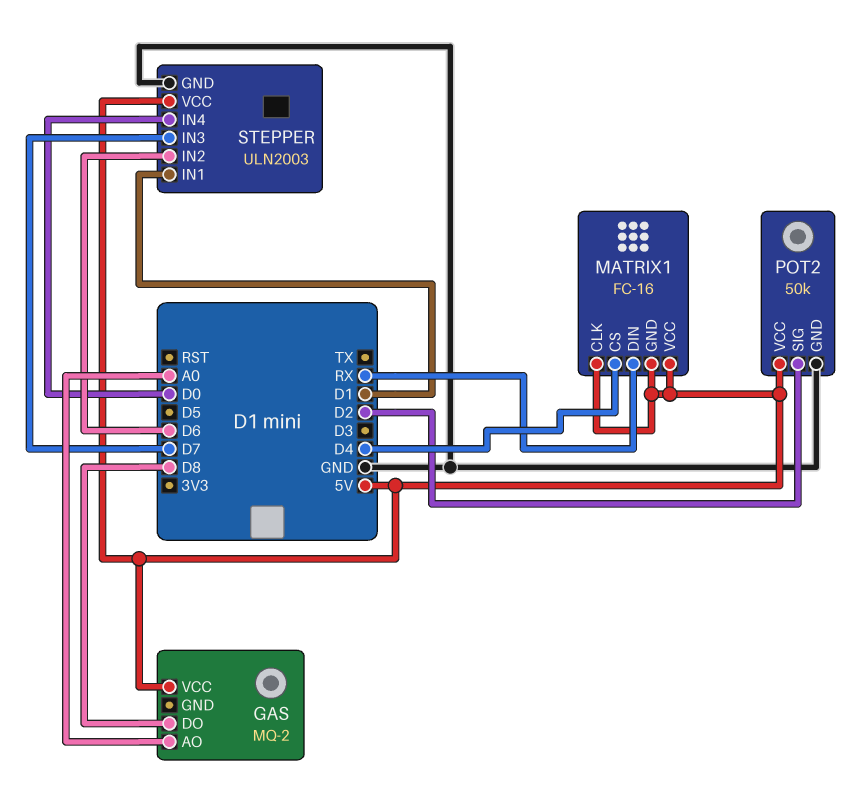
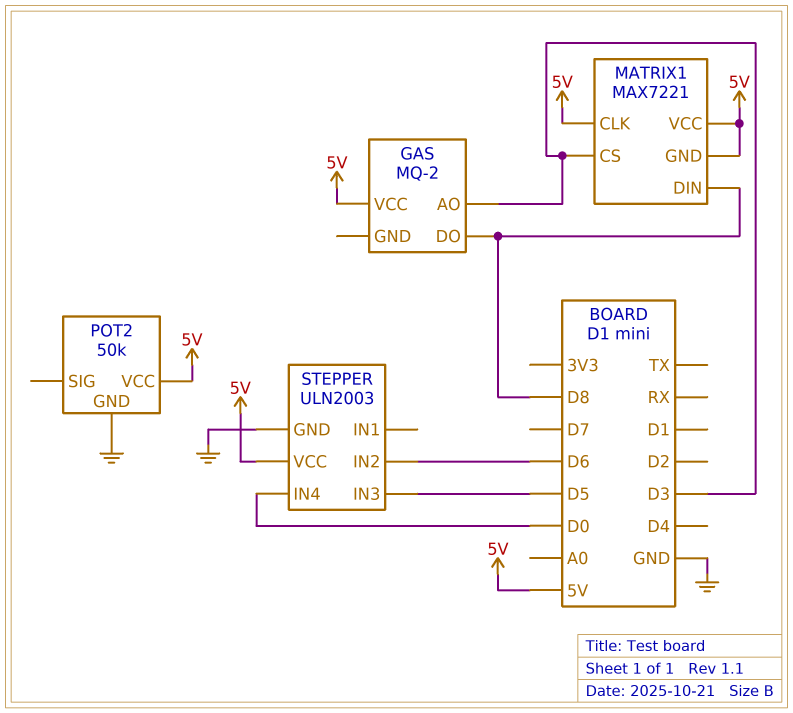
GAS pin AO: A0 -> D3
MATRIX1: FC-16 -> MAX7221
MATRIX1 pin CS: D4 -> D3
MATRIX1 pin DIN: RX -> D8
POT2 pin SIG: D2 -> none
STEPPER pin IN1: D1 -> none
STEPPER pin IN3: D7 -> D5

